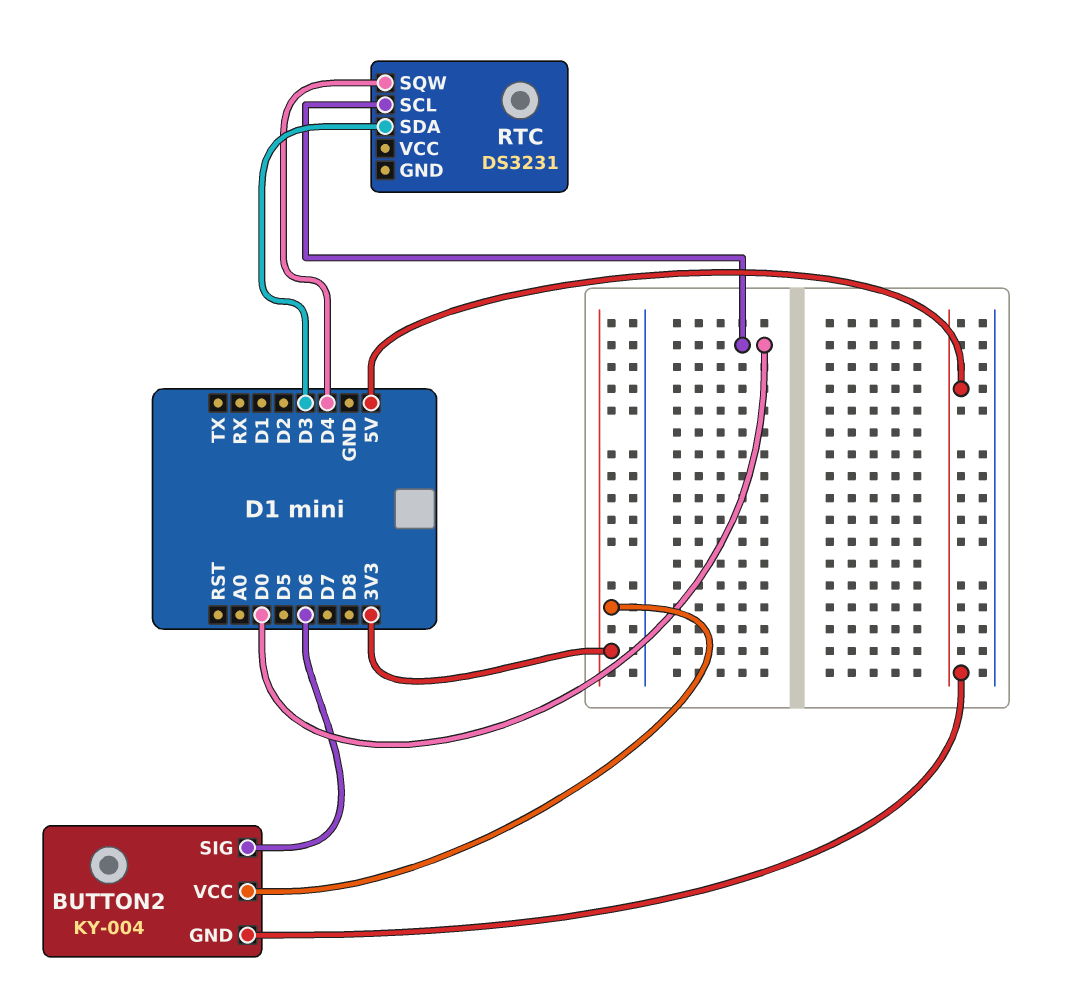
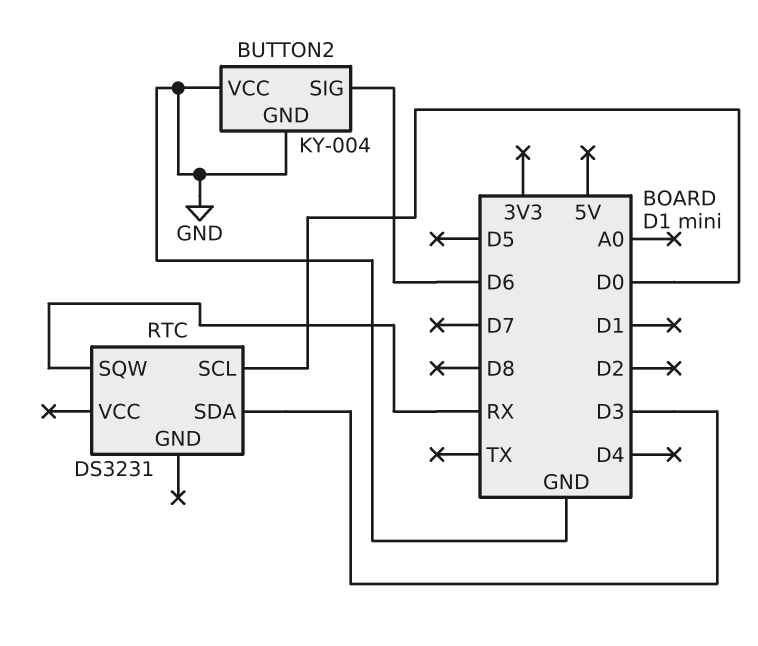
BUTTON2 pin GND: 5V -> GND
BUTTON2 pin VCC: 3V3 -> GND
RTC pin SQW: D4 -> RX

